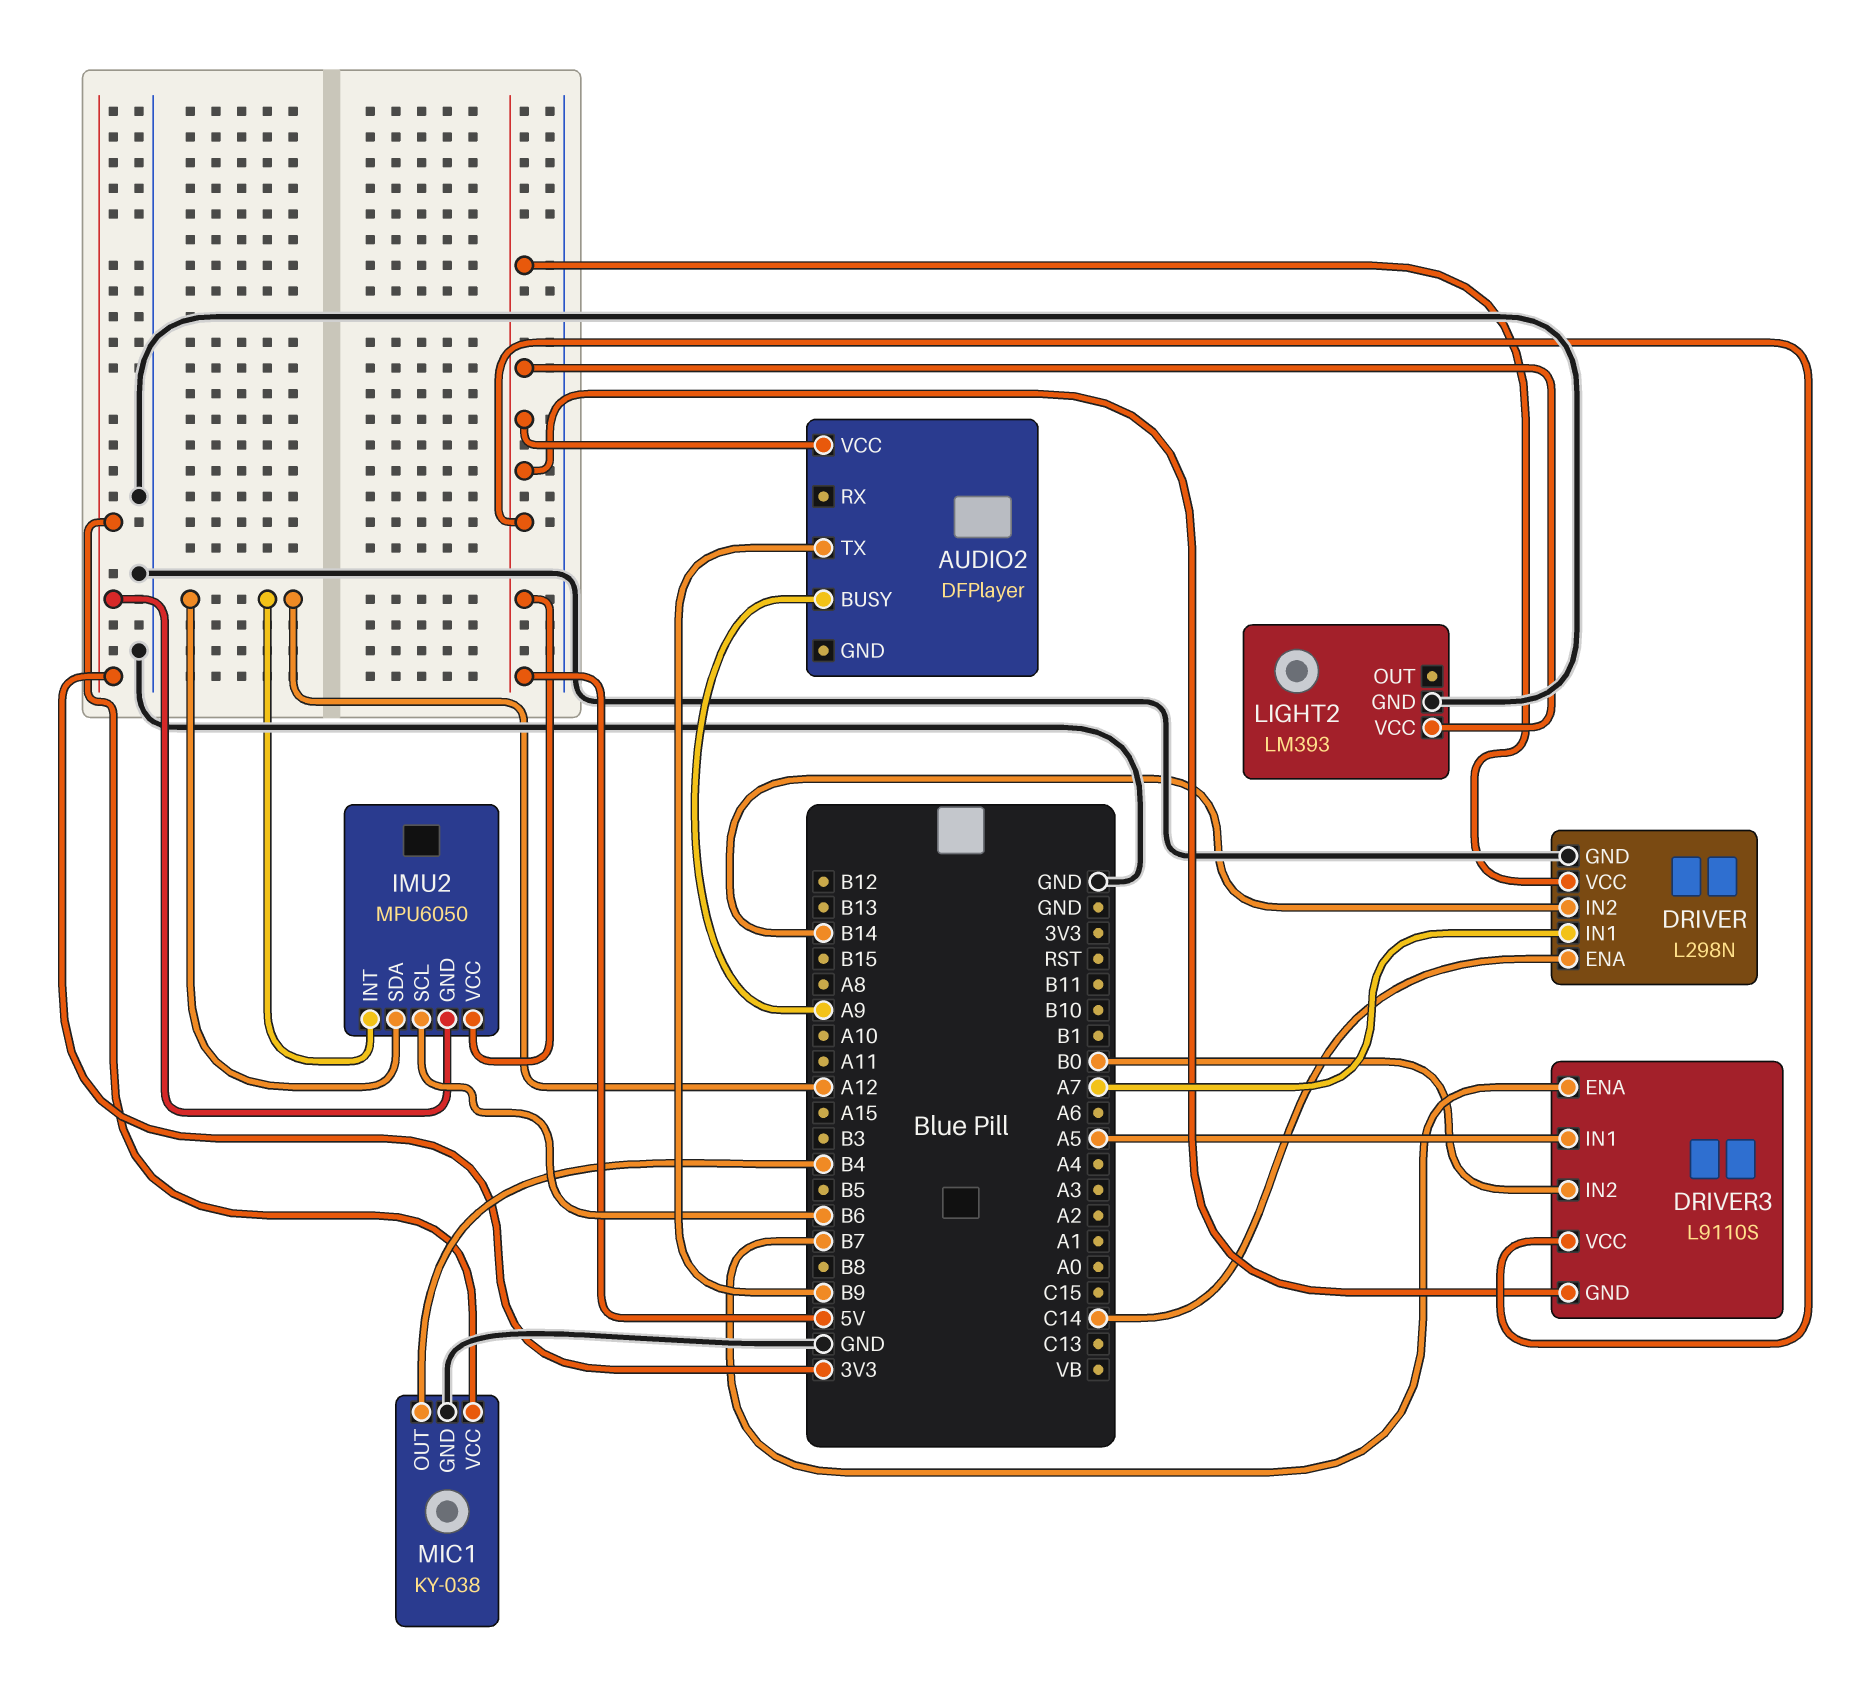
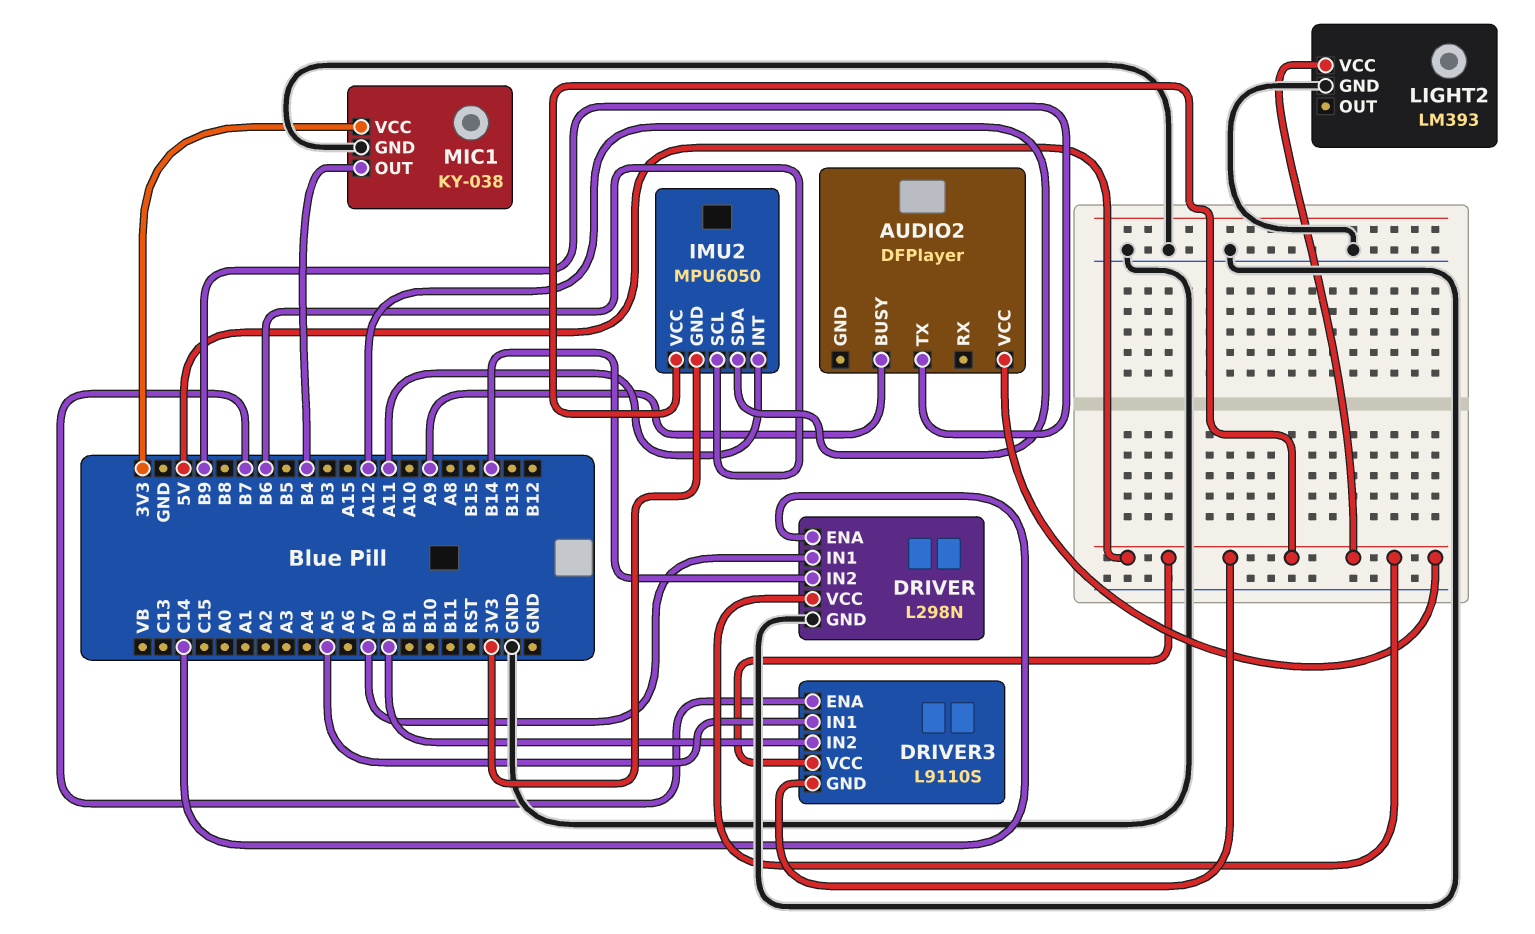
IMU2 pin INT: A12 -> A11

